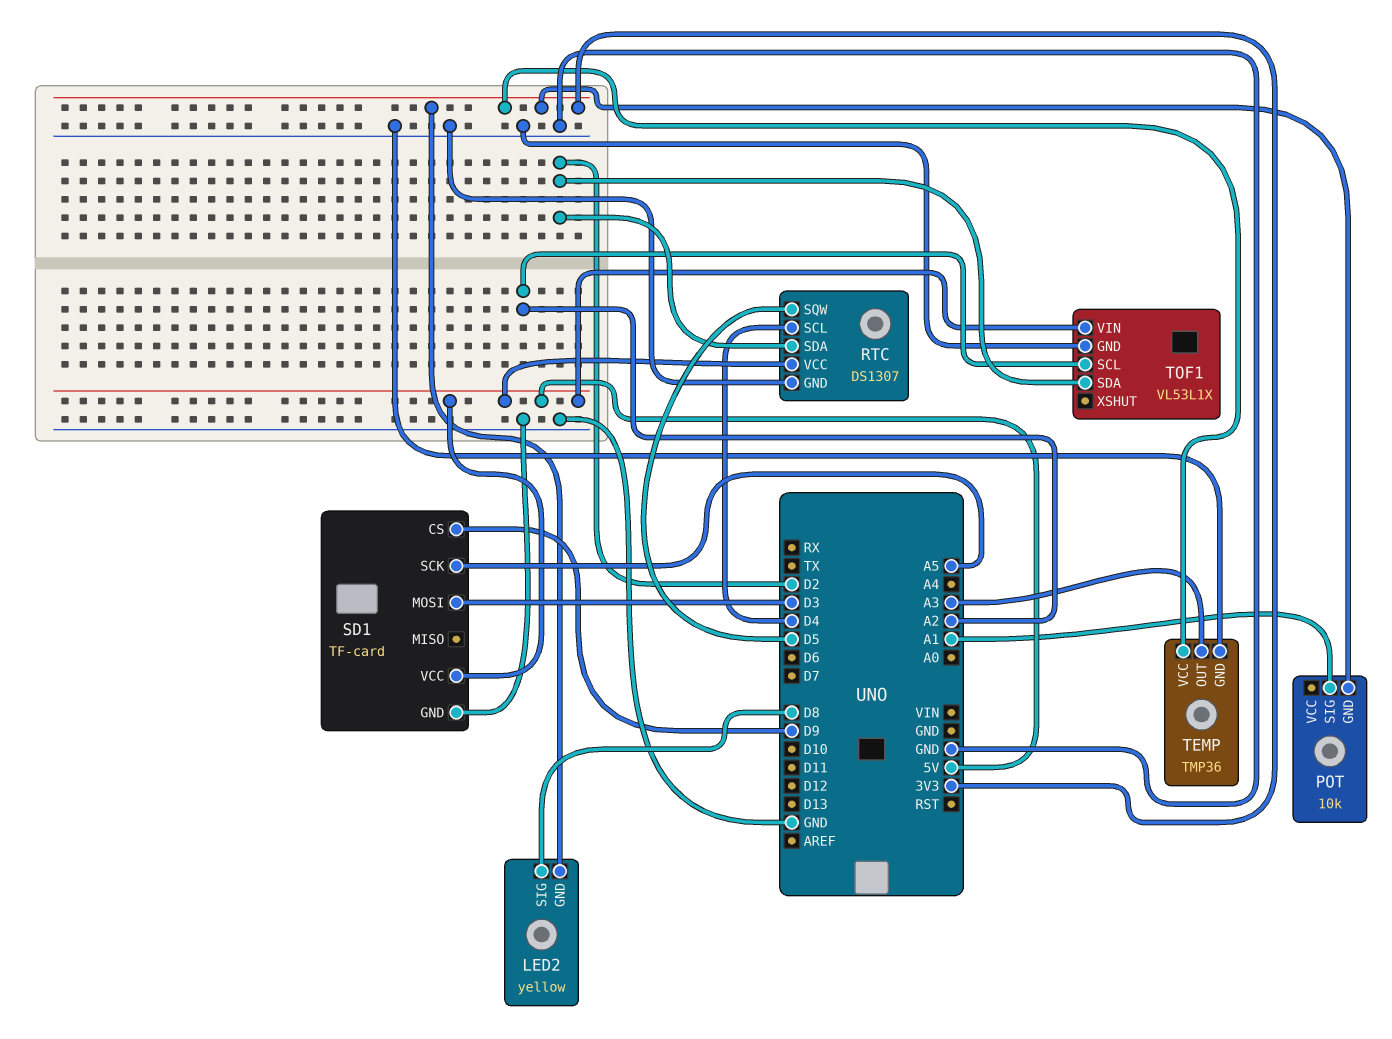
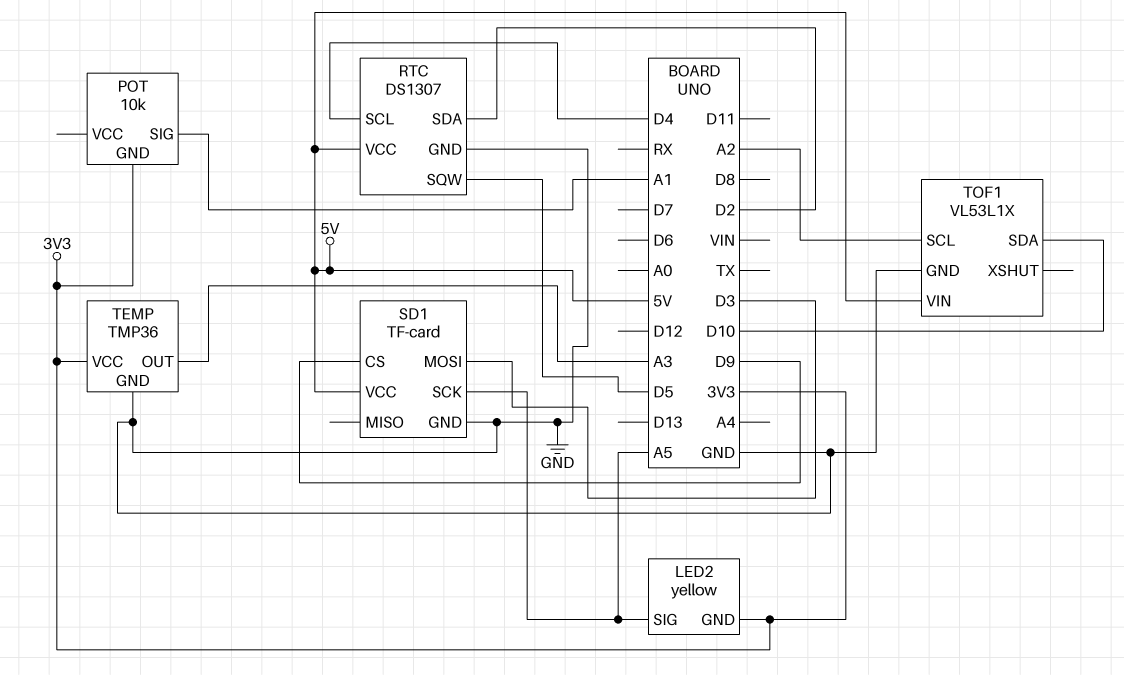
LED2 pin SIG: D8 -> A5
TOF1 pin SDA: D2 -> D10

